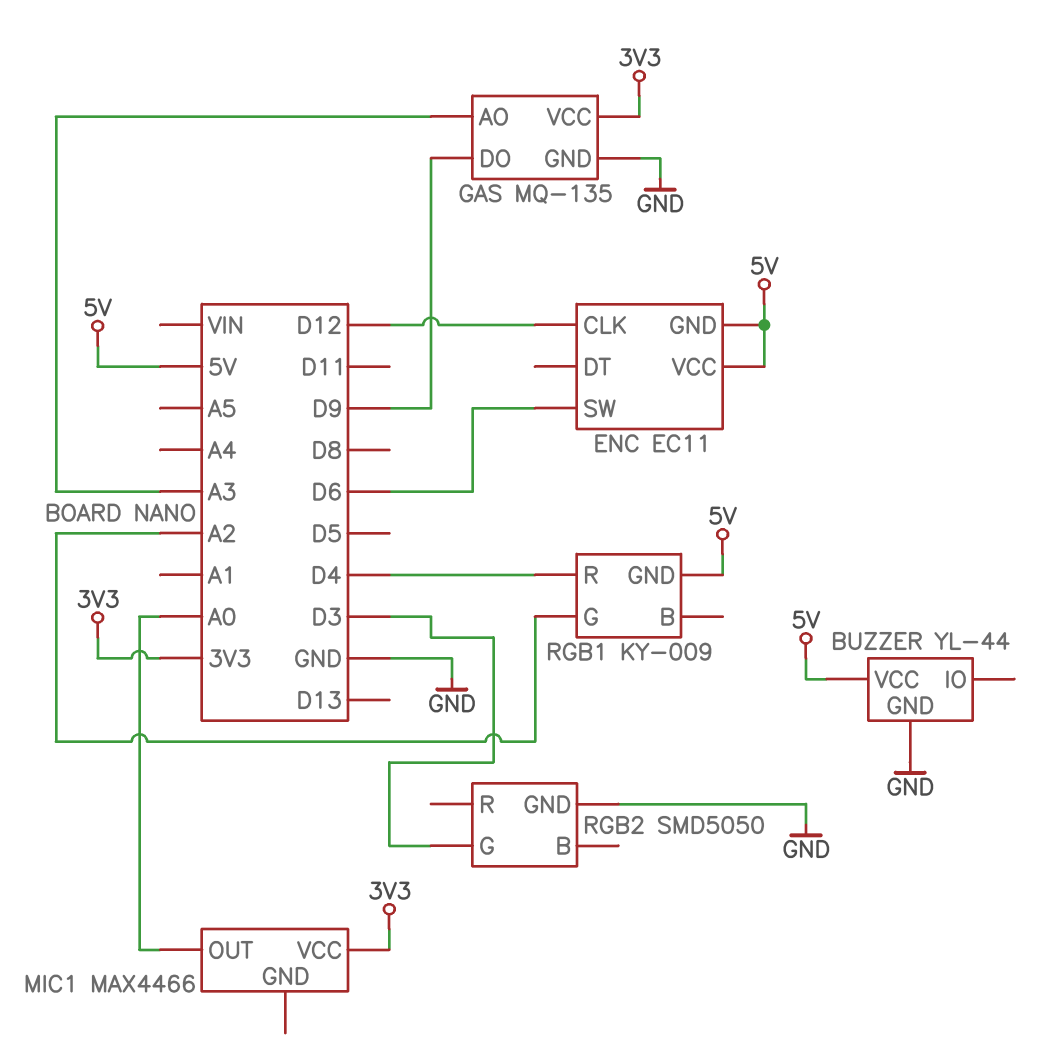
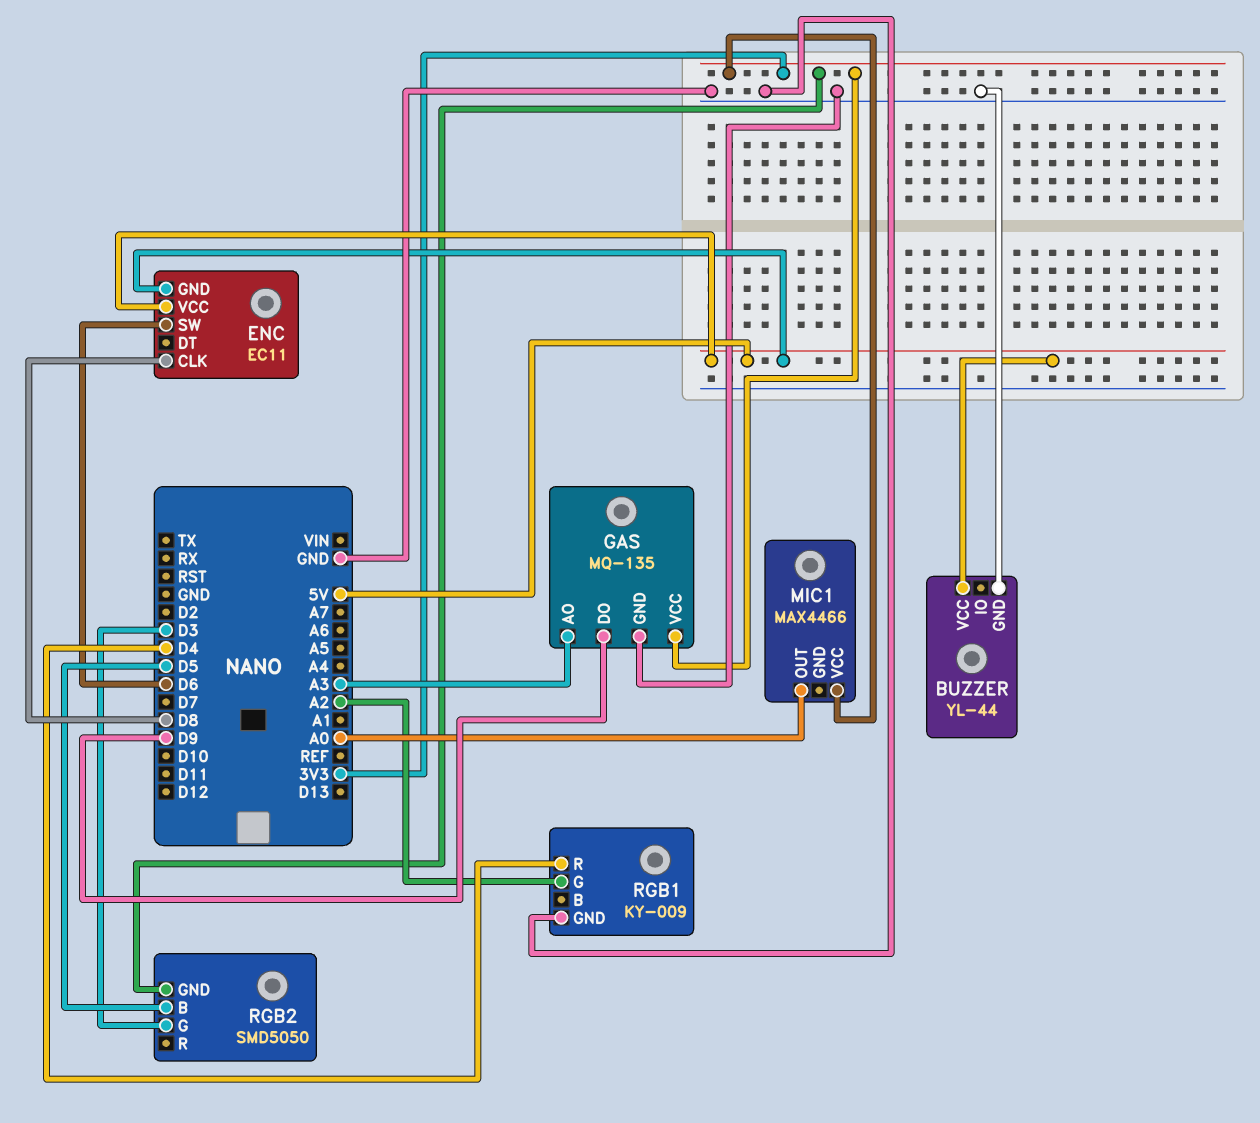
ENC pin CLK: D12 -> D8
RGB1 pin GND: 5V -> GND
RGB2 pin B: none -> D5
RGB2 pin GND: GND -> 3V3

